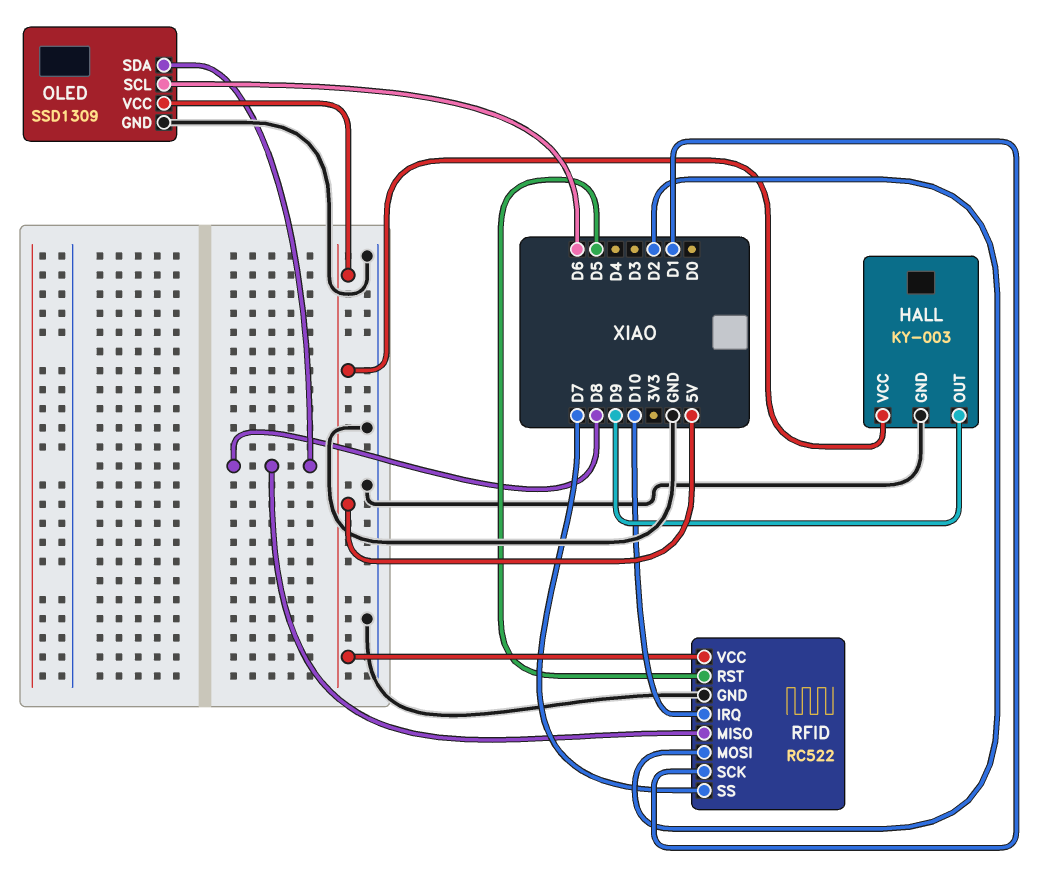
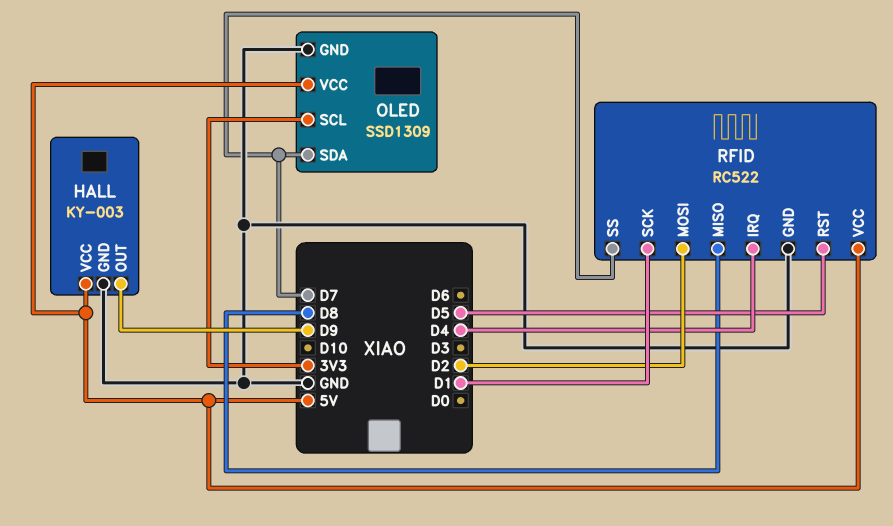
OLED pin SCL: D6 -> 3V3
OLED pin SDA: D8 -> D7
RFID pin IRQ: D10 -> D4

